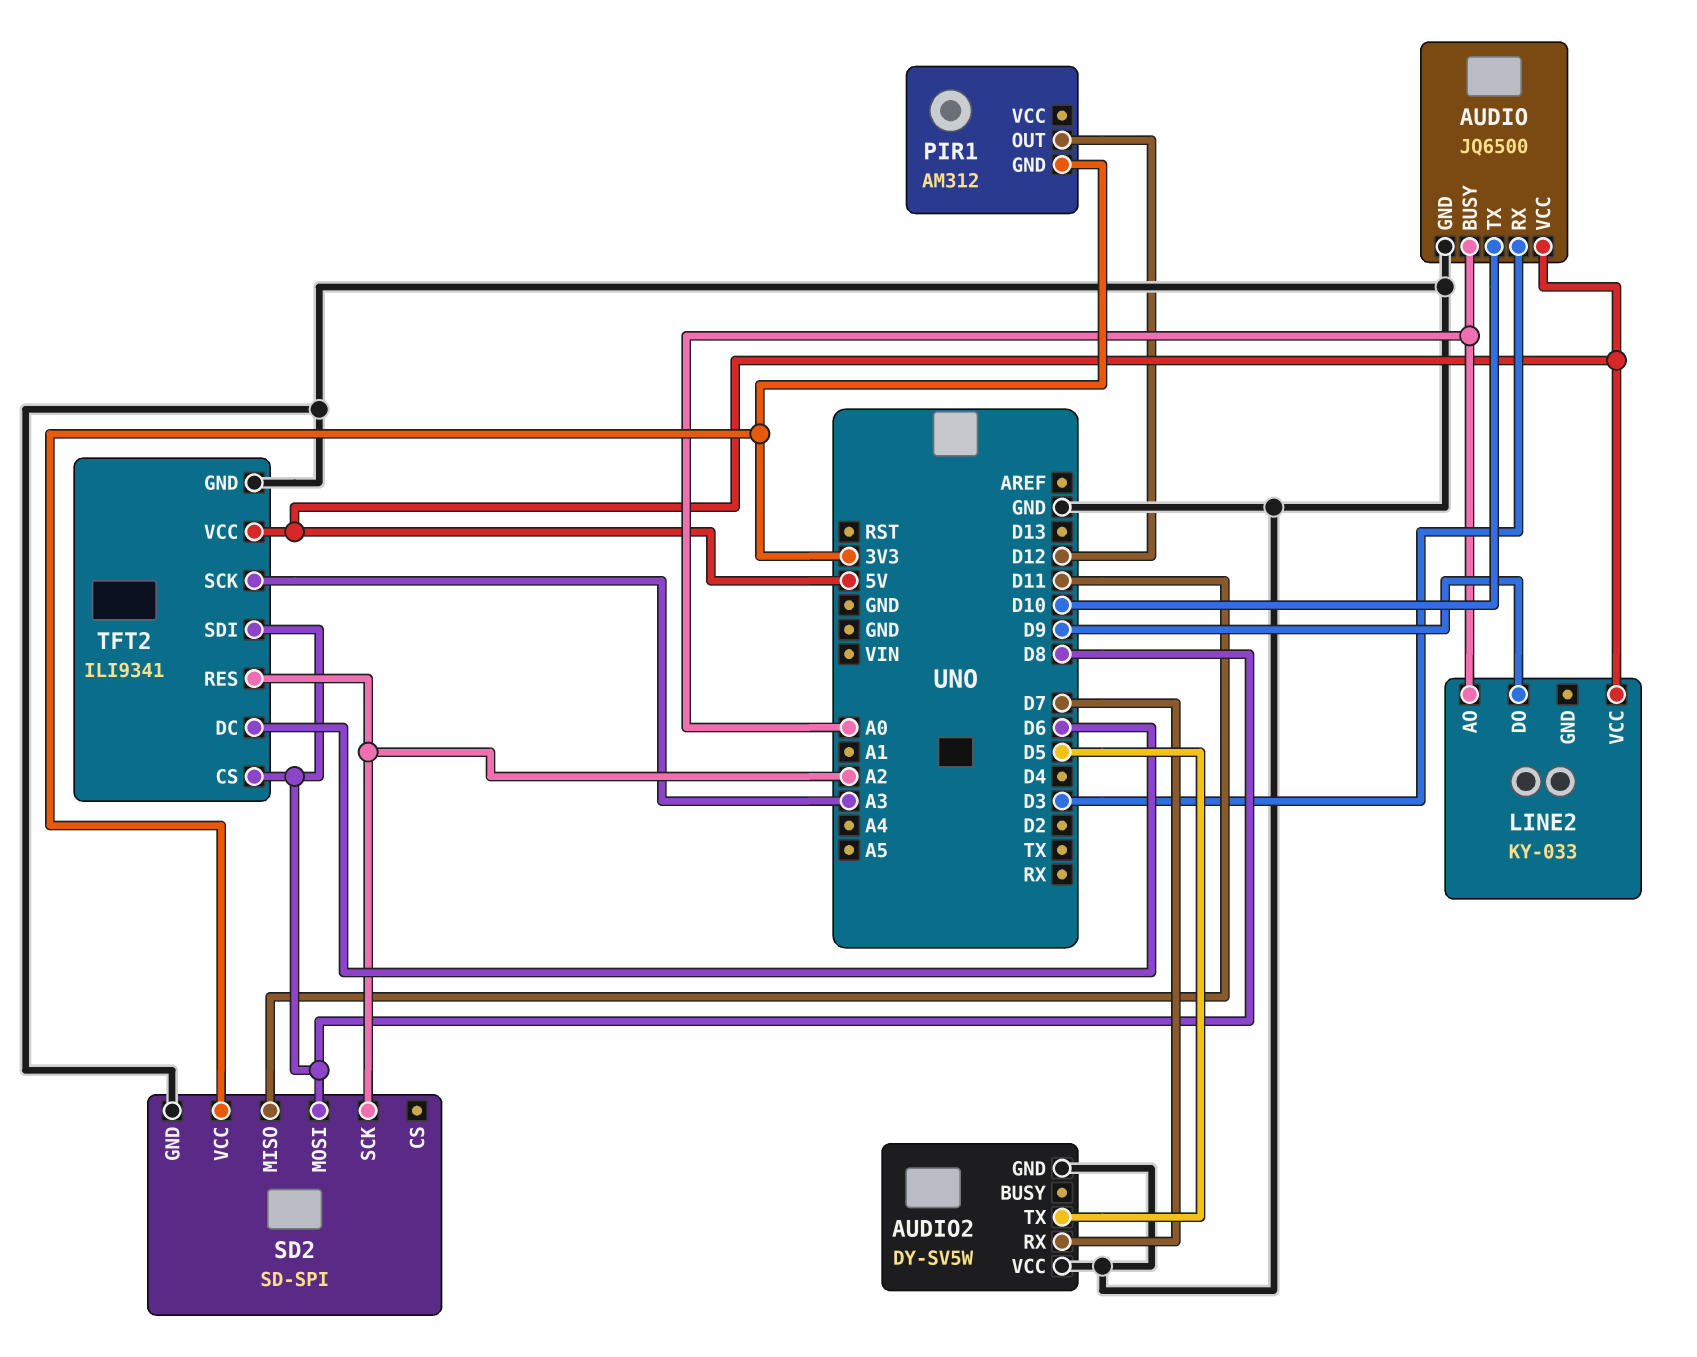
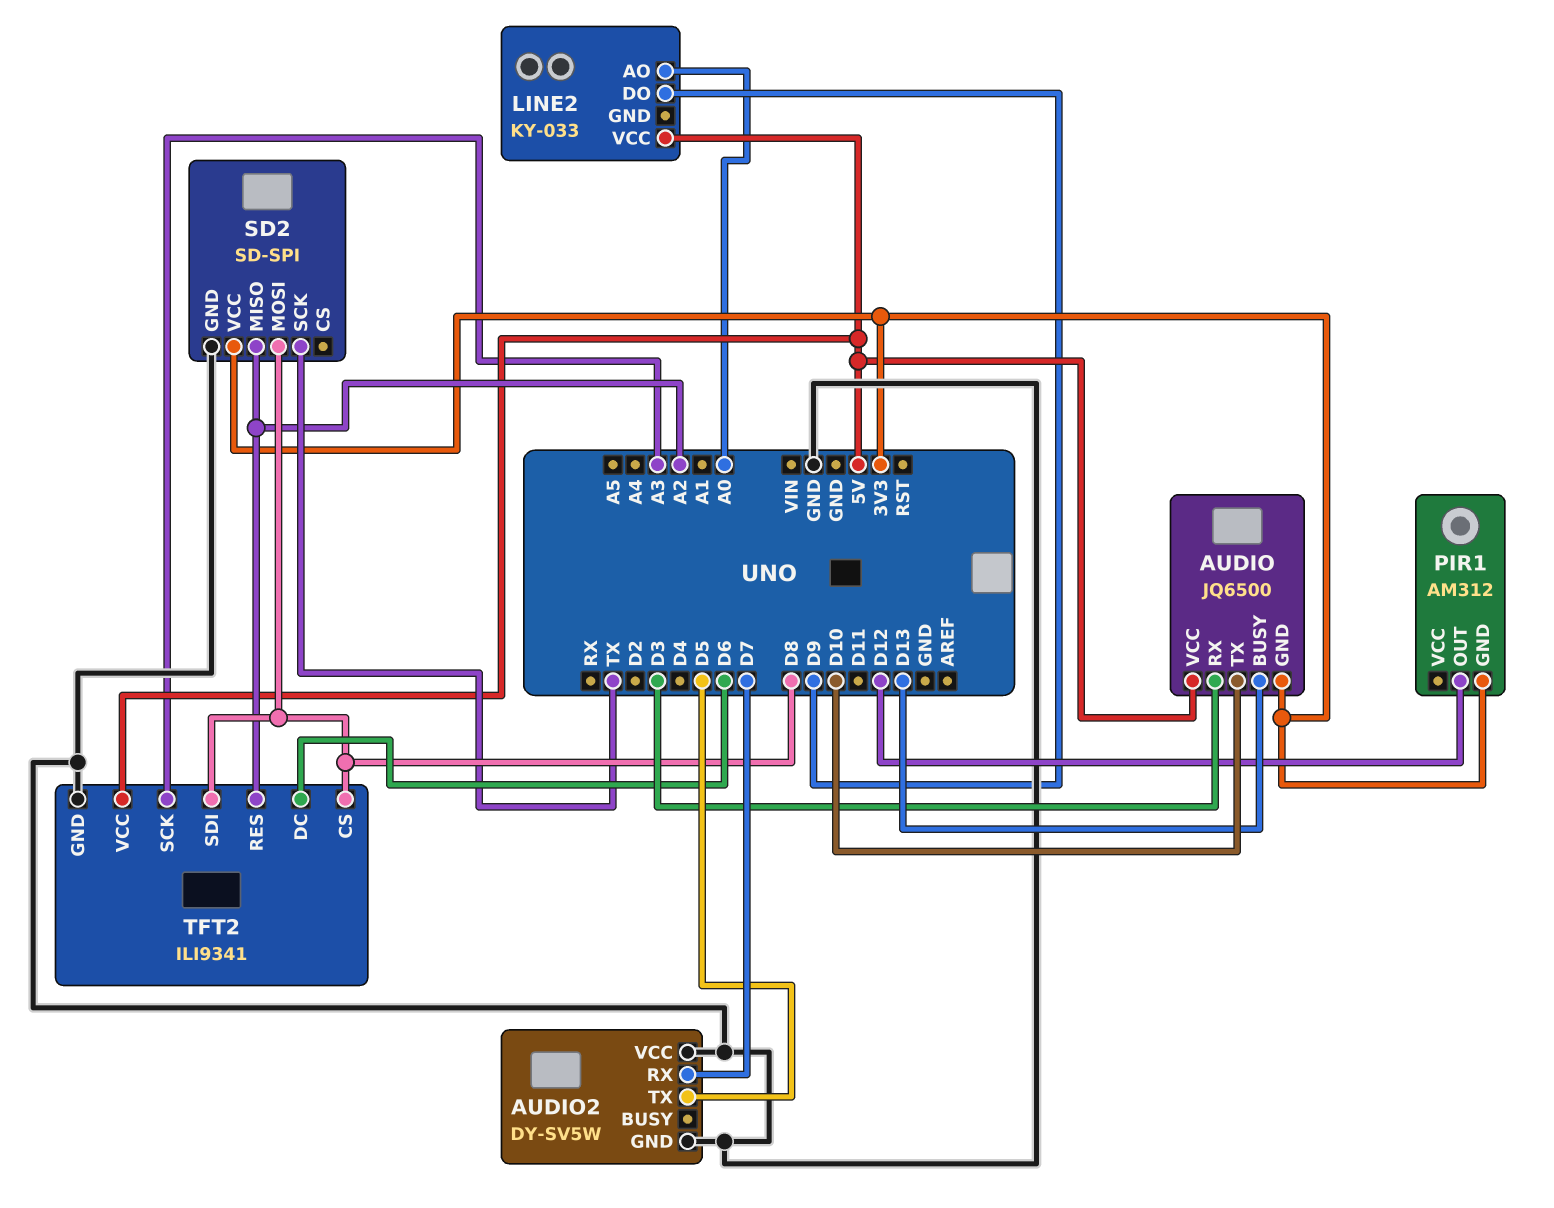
AUDIO pin BUSY: A0 -> D13
AUDIO pin GND: GND -> 3V3
SD2 pin MISO: D11 -> A2
SD2 pin SCK: A2 -> TX

